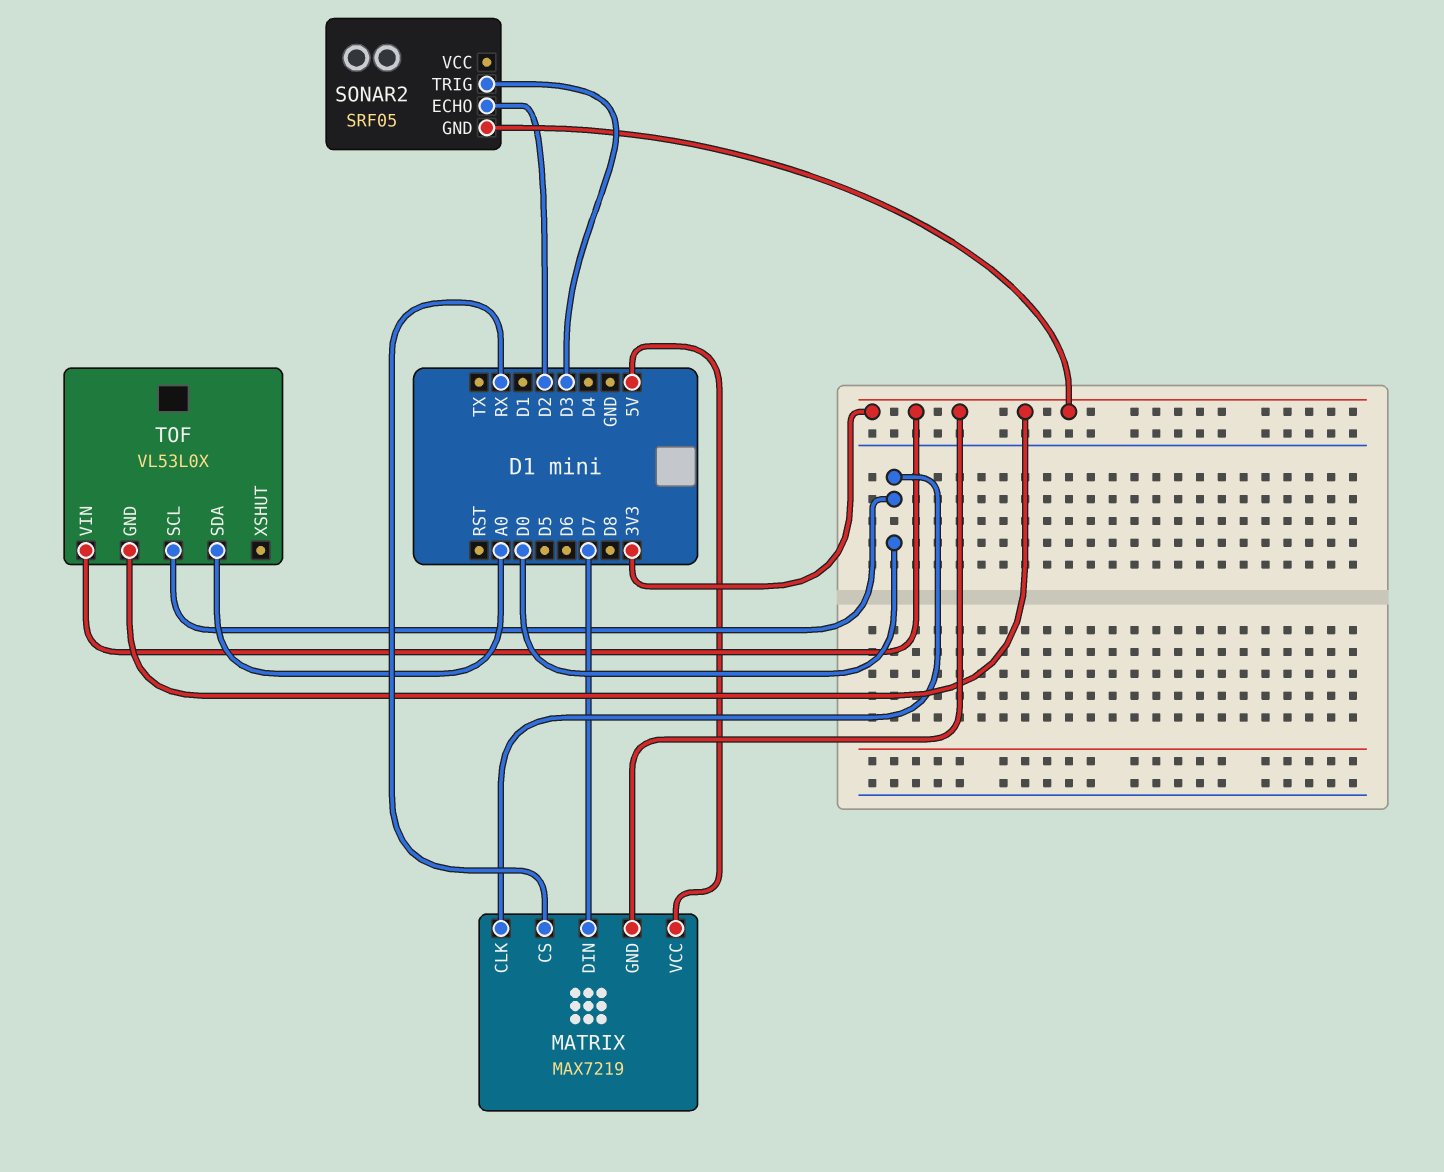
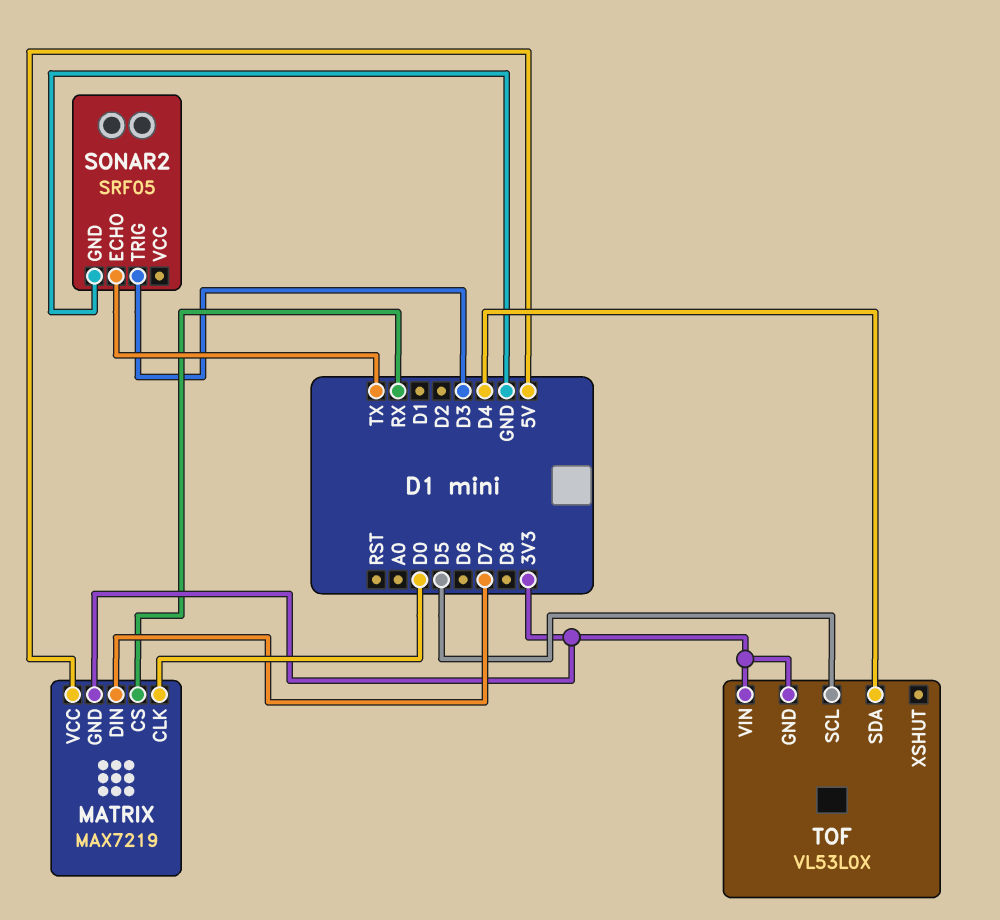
SONAR2 pin ECHO: D2 -> TX
SONAR2 pin GND: 3V3 -> GND
TOF pin SCL: D0 -> D5
TOF pin SDA: A0 -> D4

